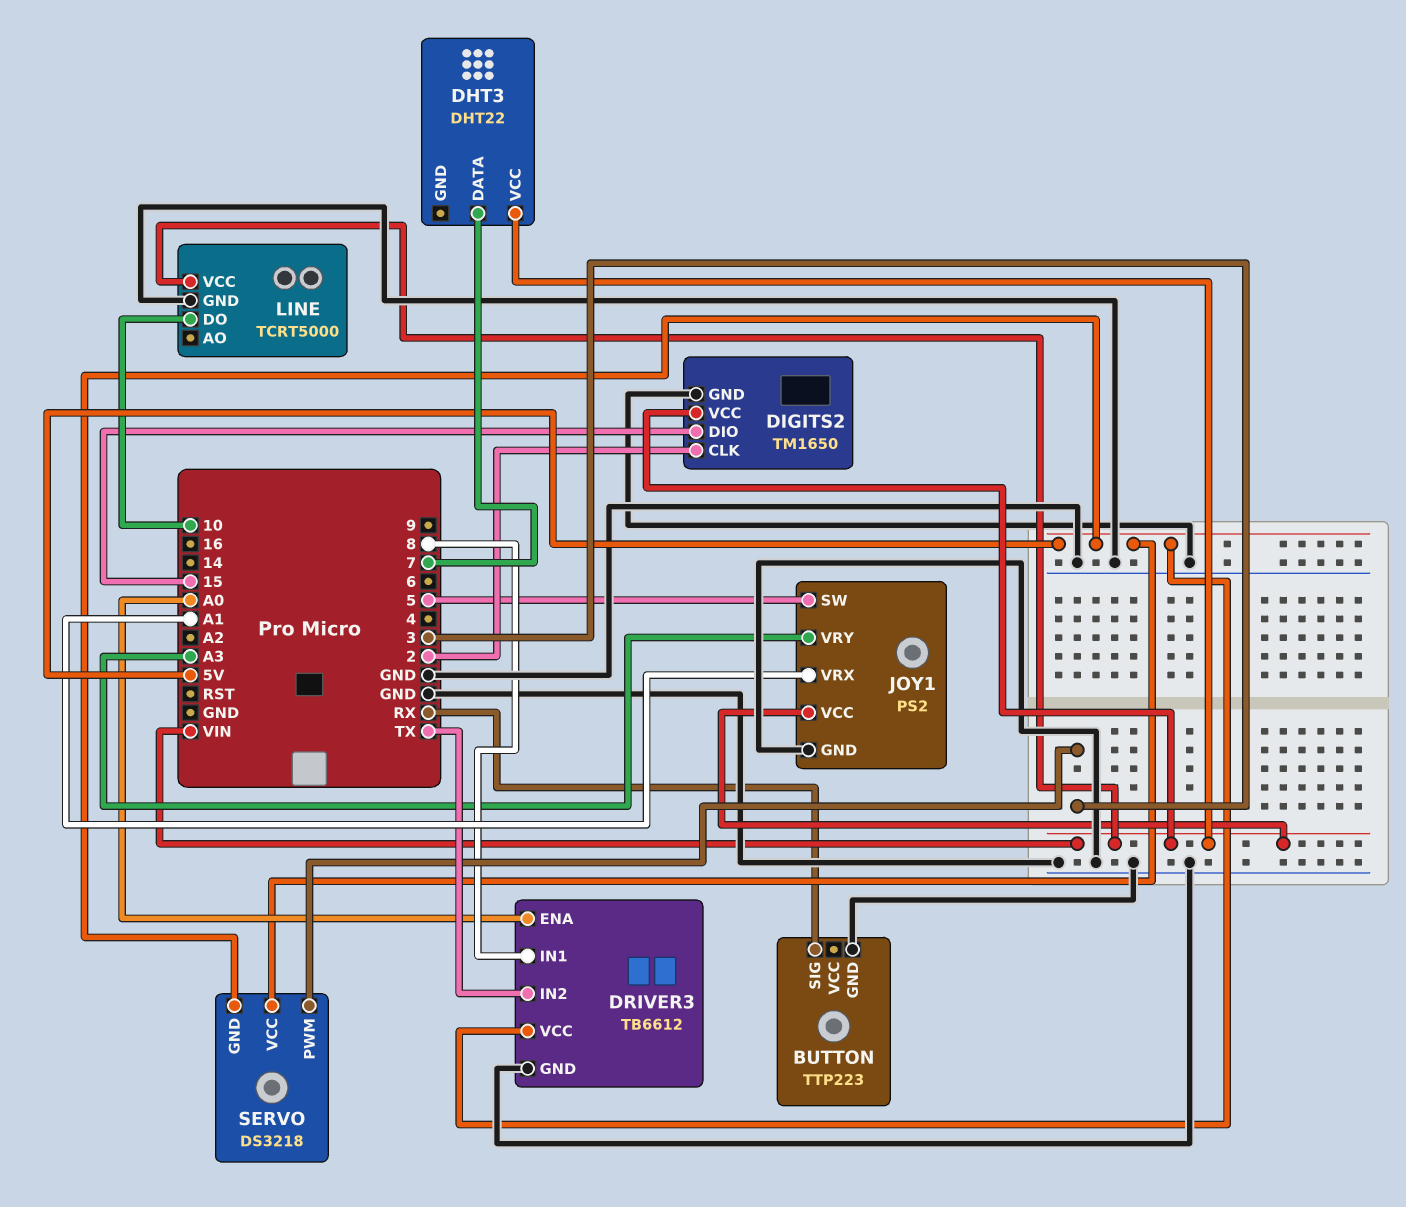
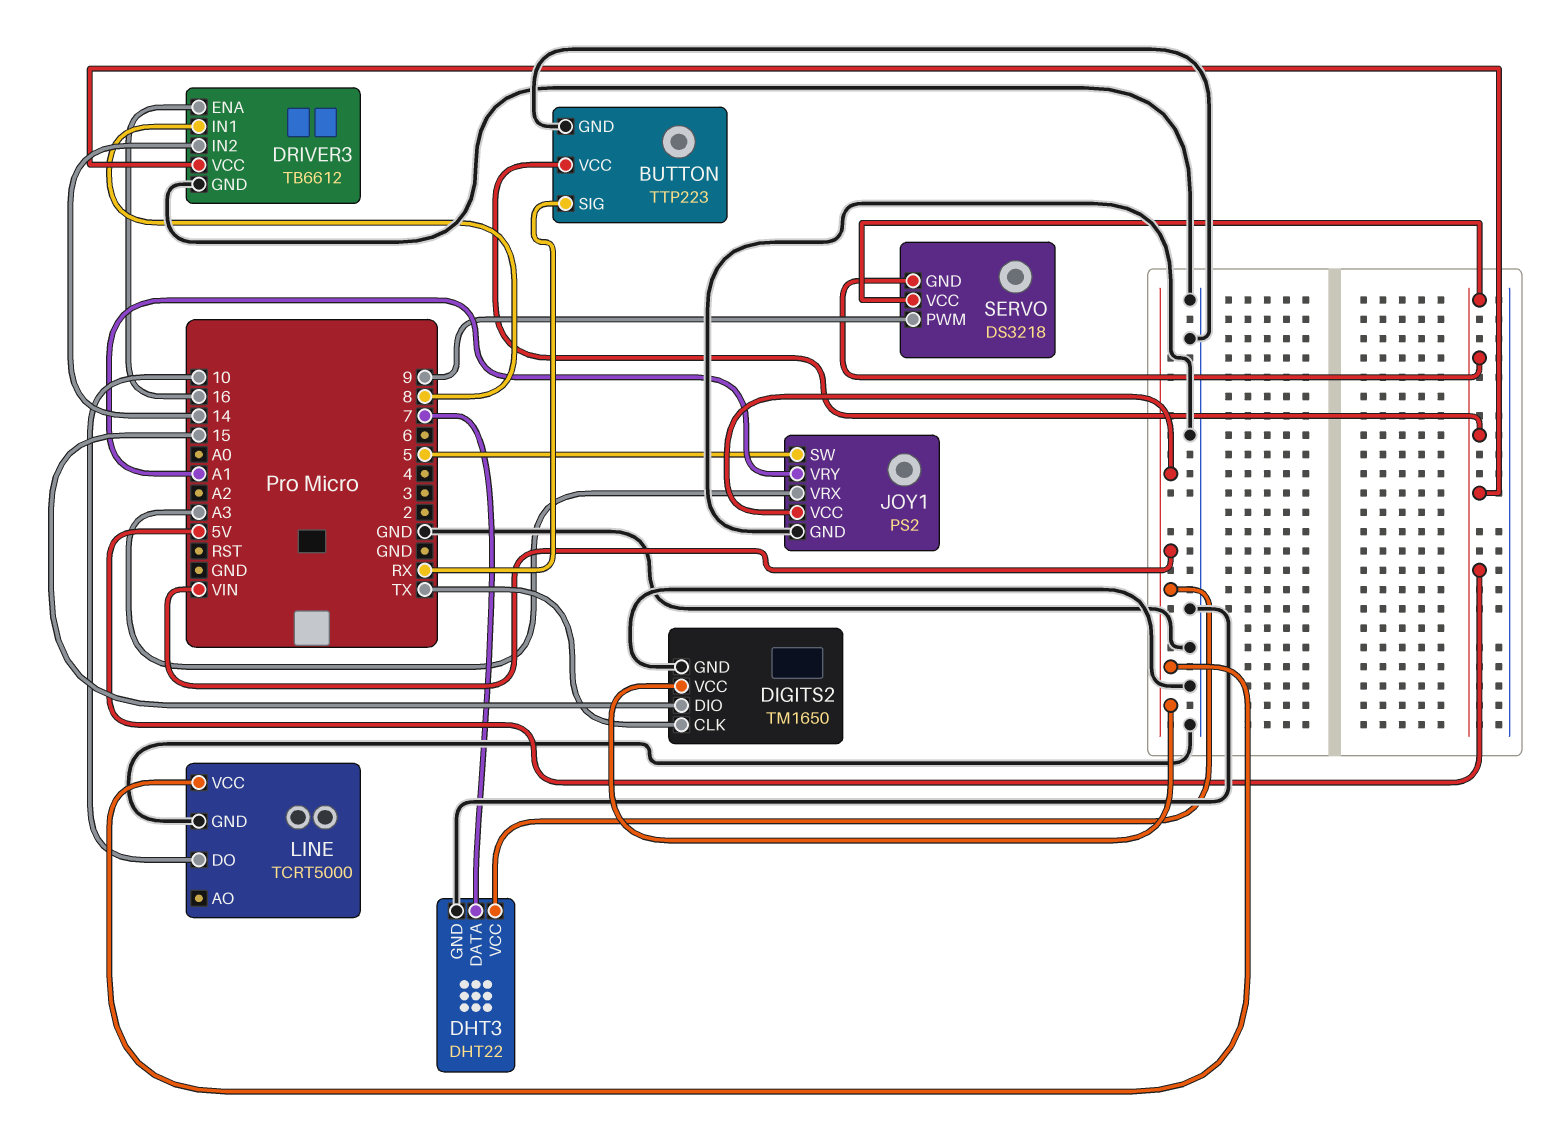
BUTTON pin VCC: none -> 5V
DHT3 pin GND: none -> GND
DIGITS2 pin CLK: 2 -> TX
DRIVER3 pin ENA: A0 -> 16
DRIVER3 pin IN2: TX -> 14
JOY1 pin VRX: A1 -> A3
JOY1 pin VRY: A3 -> A1
SERVO pin PWM: 3 -> 9

